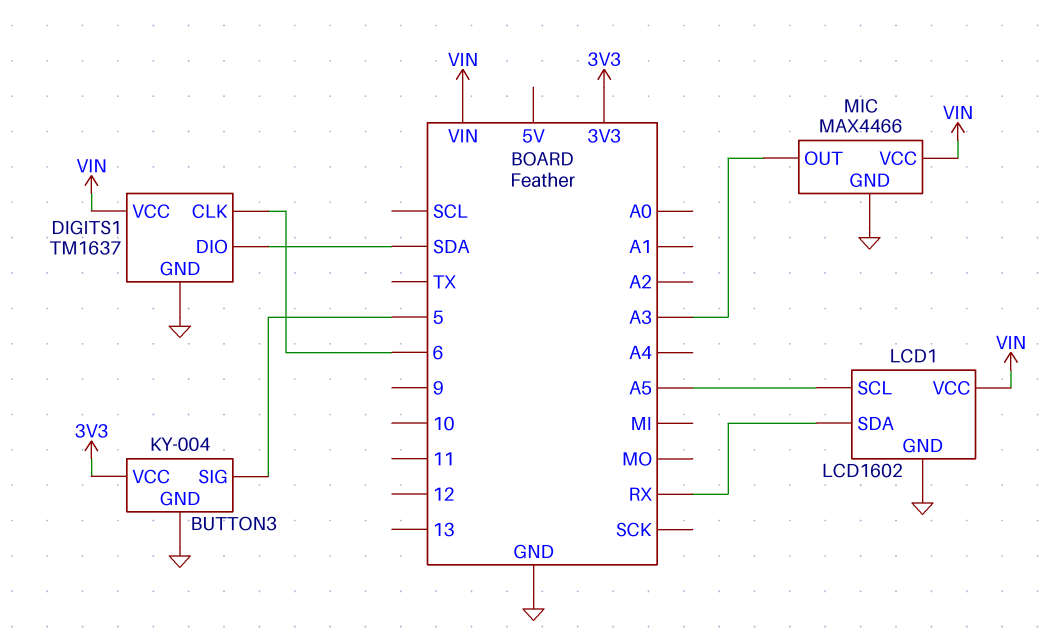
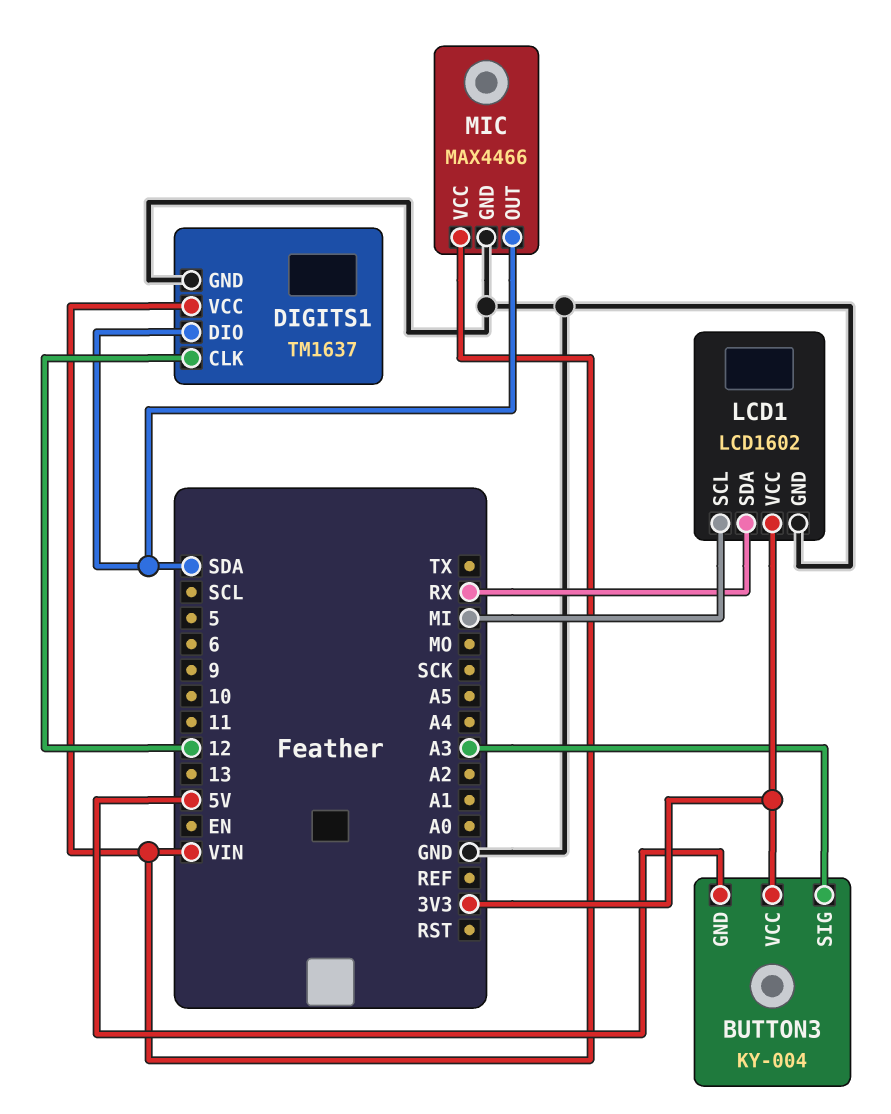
BUTTON3 pin GND: GND -> 5V
BUTTON3 pin SIG: 5 -> A3
DIGITS1 pin CLK: 6 -> 12
LCD1 pin SCL: A5 -> MI
LCD1 pin VCC: VIN -> 3V3
MIC pin OUT: A3 -> SDA

